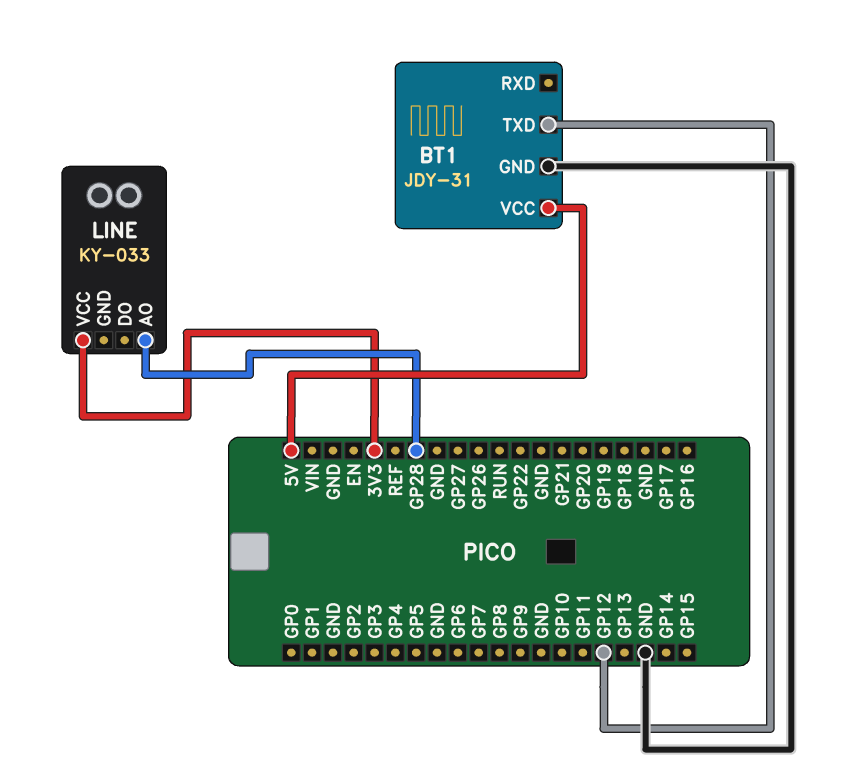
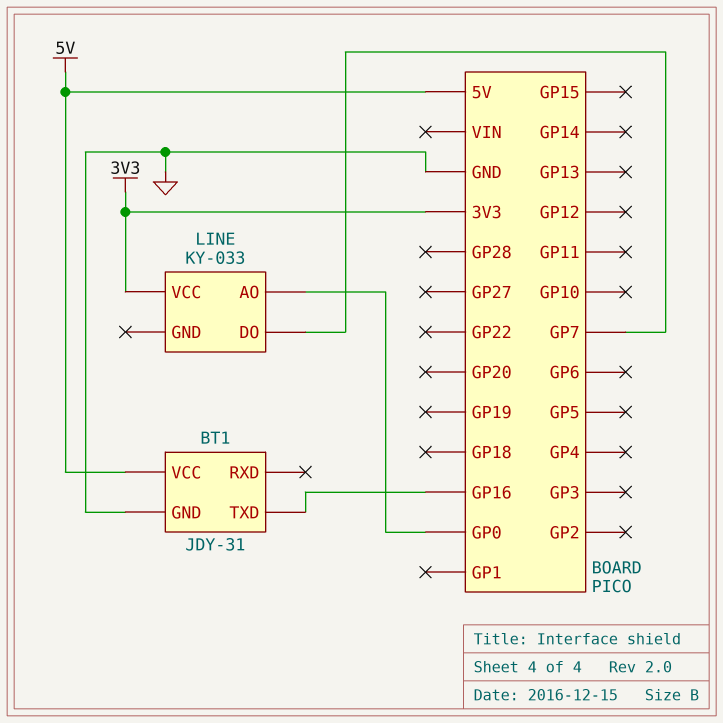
BT1 pin TXD: GP12 -> GP16
LINE pin AO: GP28 -> GP0
LINE pin DO: none -> GP7

